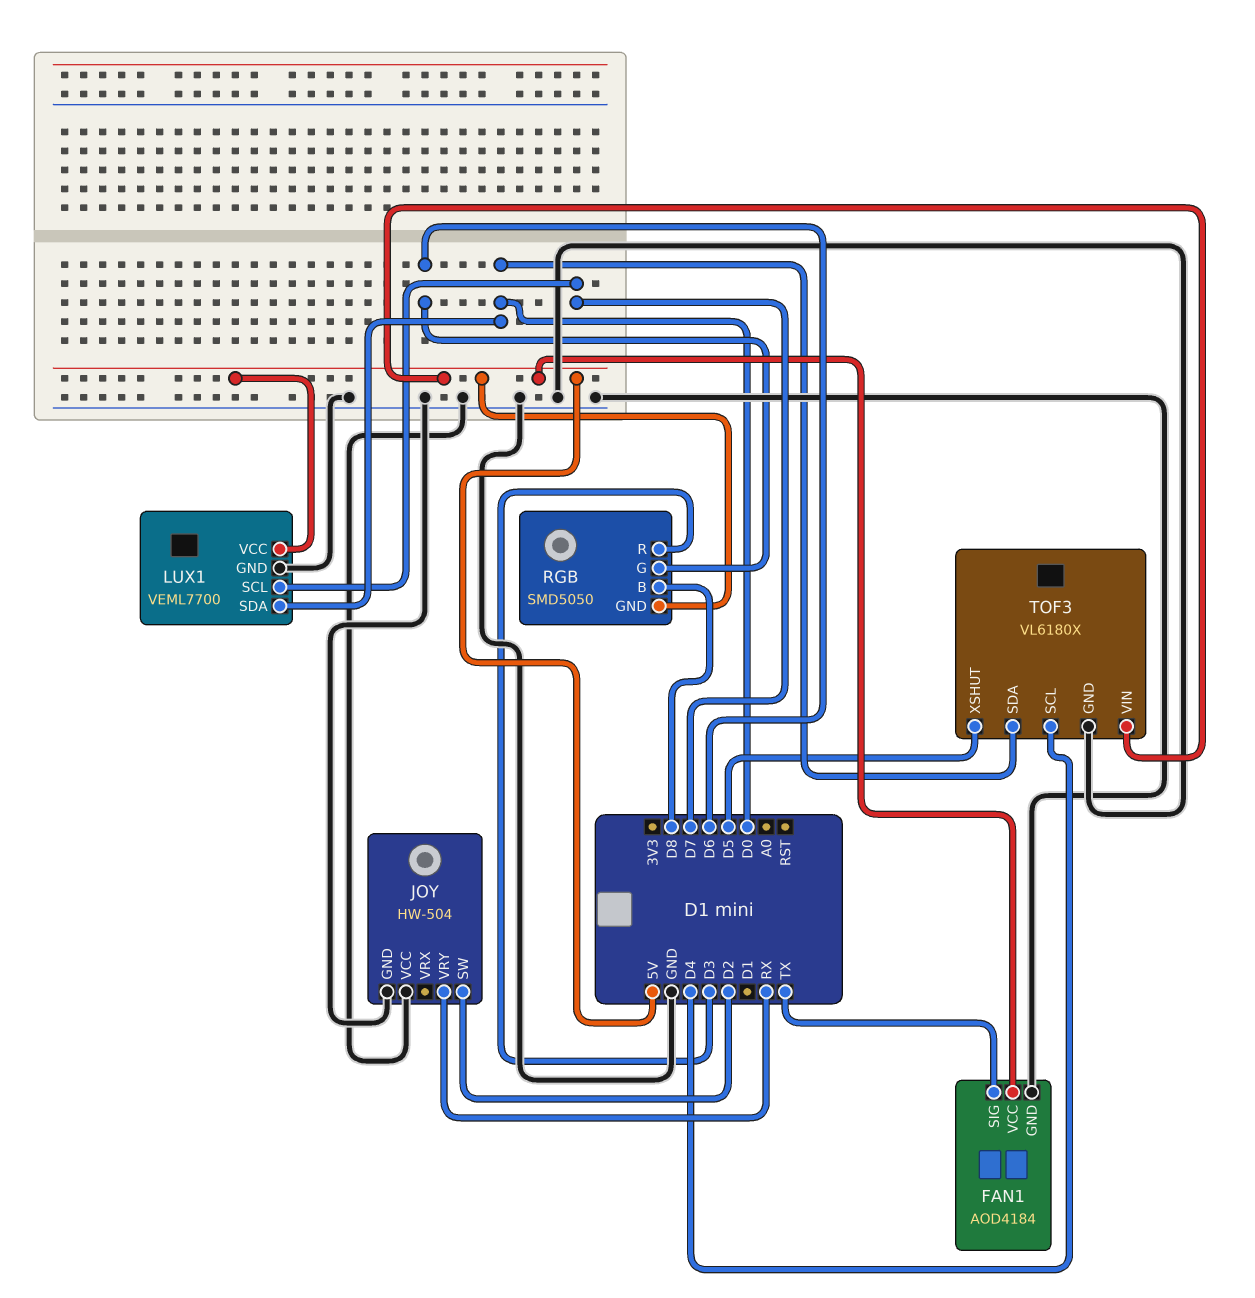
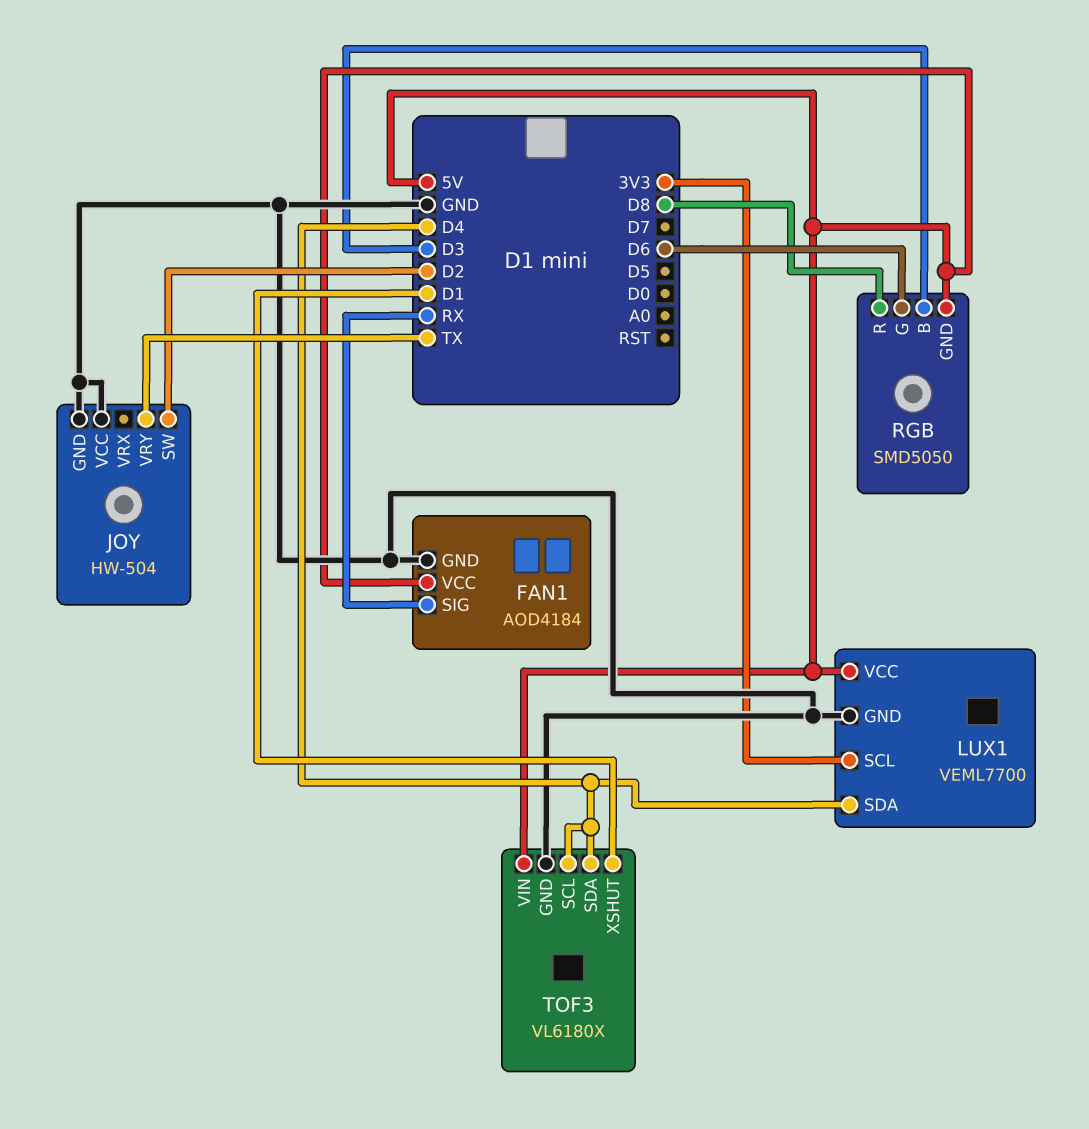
FAN1 pin SIG: TX -> RX
JOY pin VRY: RX -> TX
LUX1 pin SCL: D7 -> 3V3
LUX1 pin SDA: D0 -> D4
RGB pin B: D8 -> D3
RGB pin R: D3 -> D8
TOF3 pin SDA: D0 -> D4
TOF3 pin XSHUT: D5 -> D1

